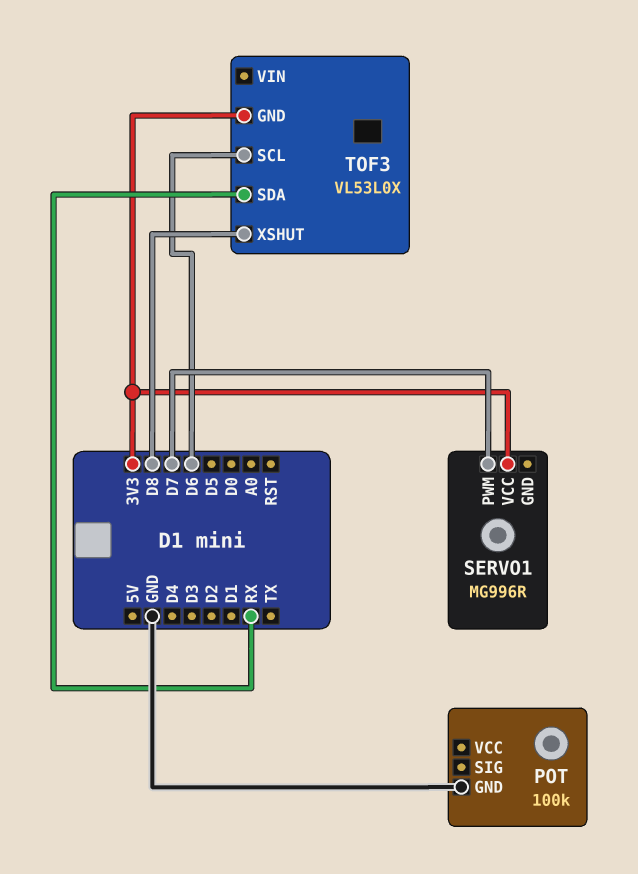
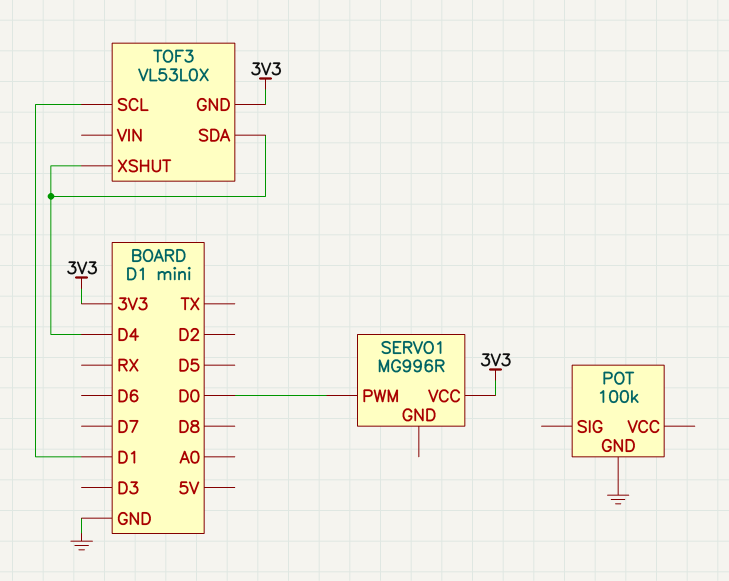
SERVO1 pin PWM: D7 -> D0
TOF3 pin SCL: D6 -> D1
TOF3 pin SDA: RX -> D4
TOF3 pin XSHUT: D8 -> D4

